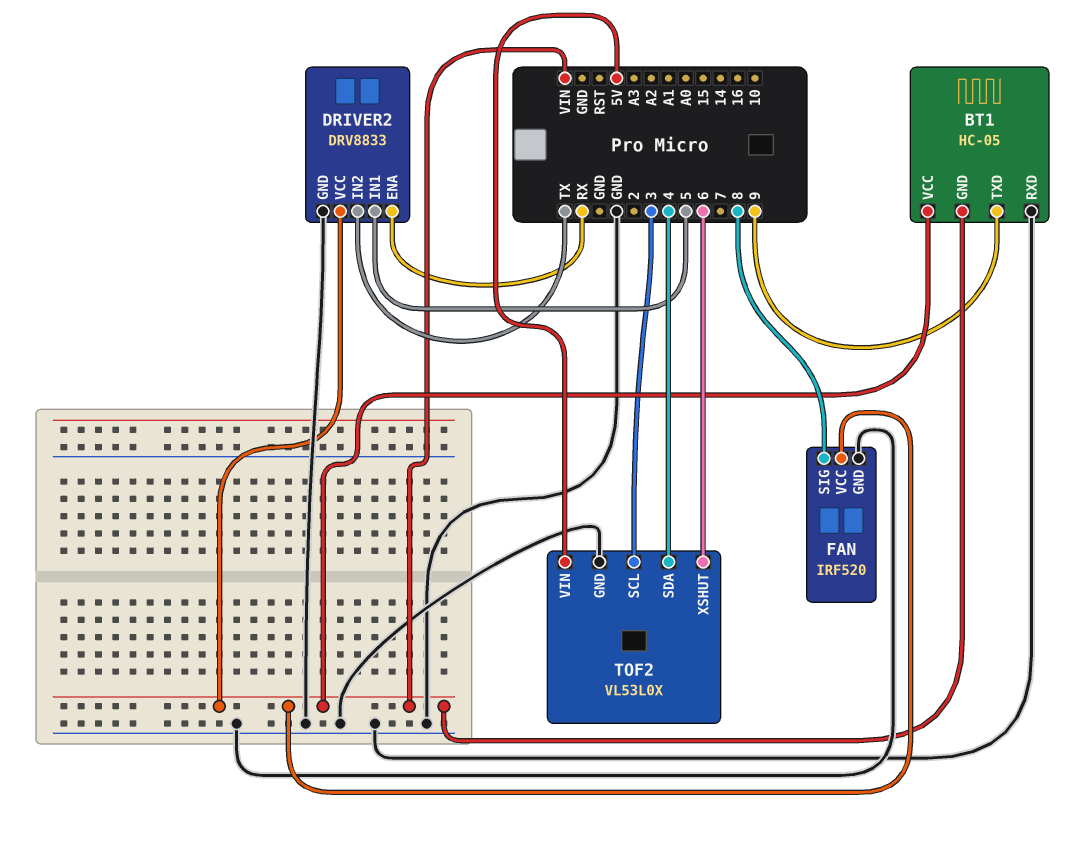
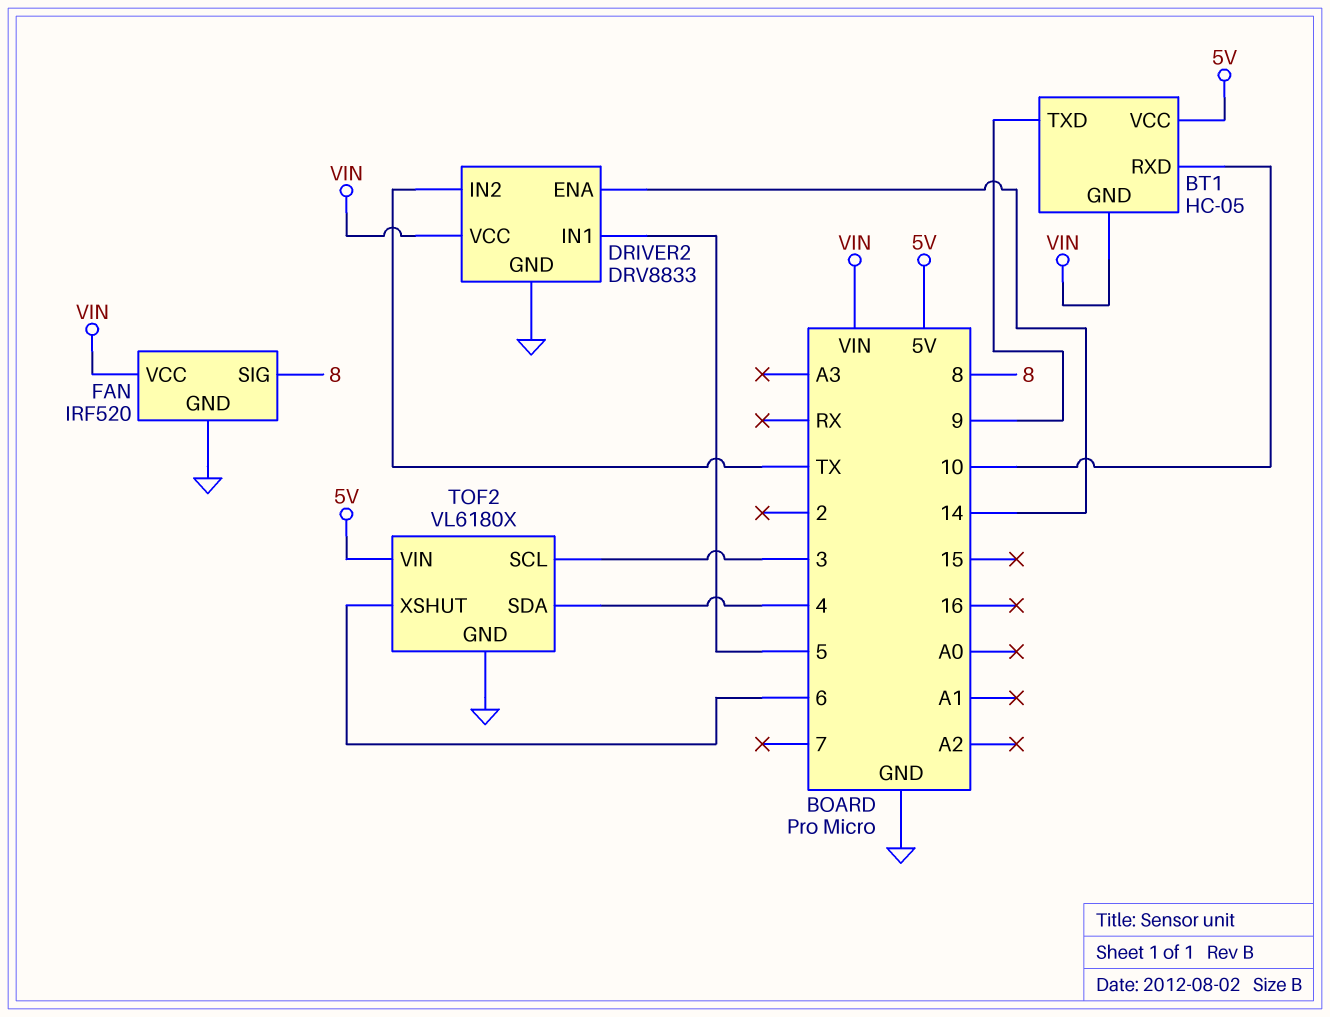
BT1 pin RXD: GND -> 10
BT1 pin VCC: VIN -> 5V
DRIVER2 pin ENA: RX -> 14
TOF2: VL53L0X -> VL6180X

